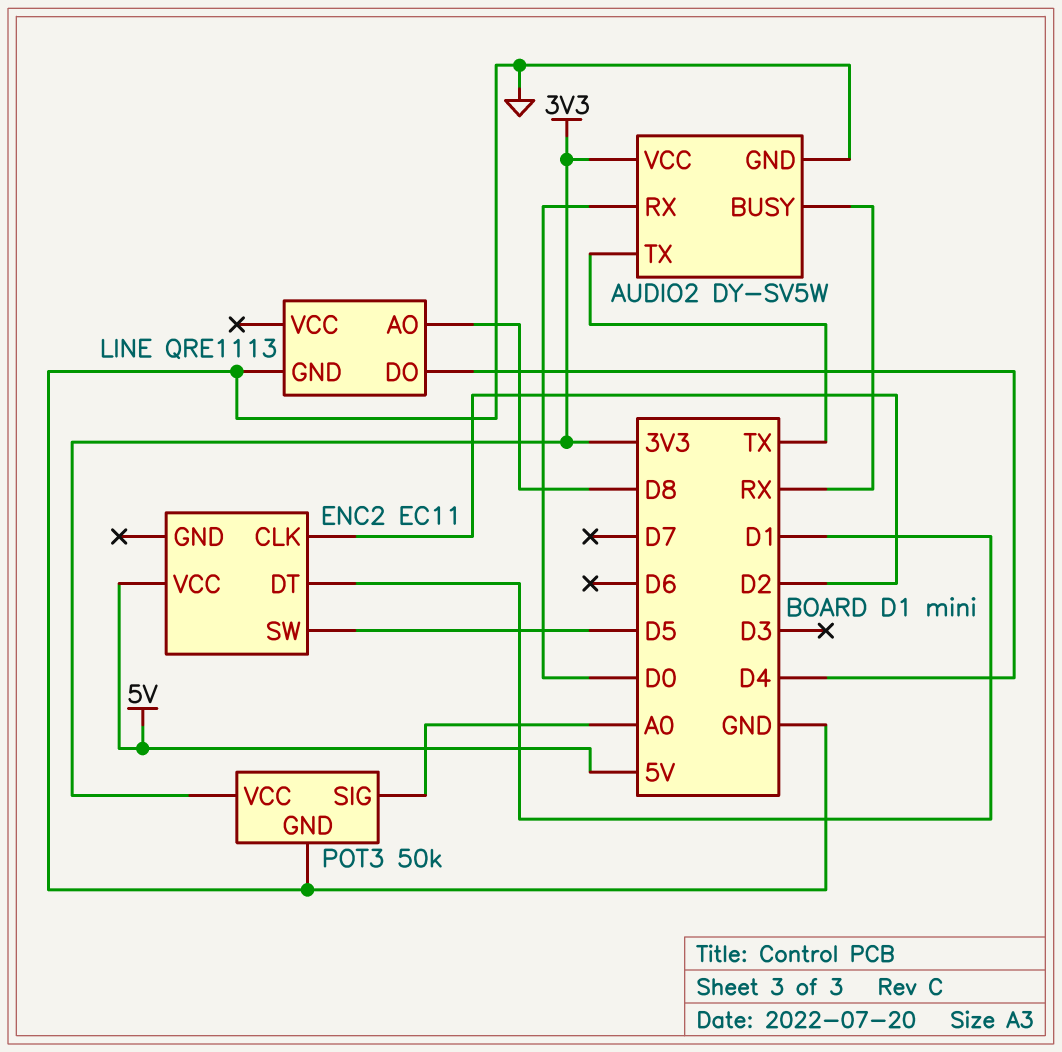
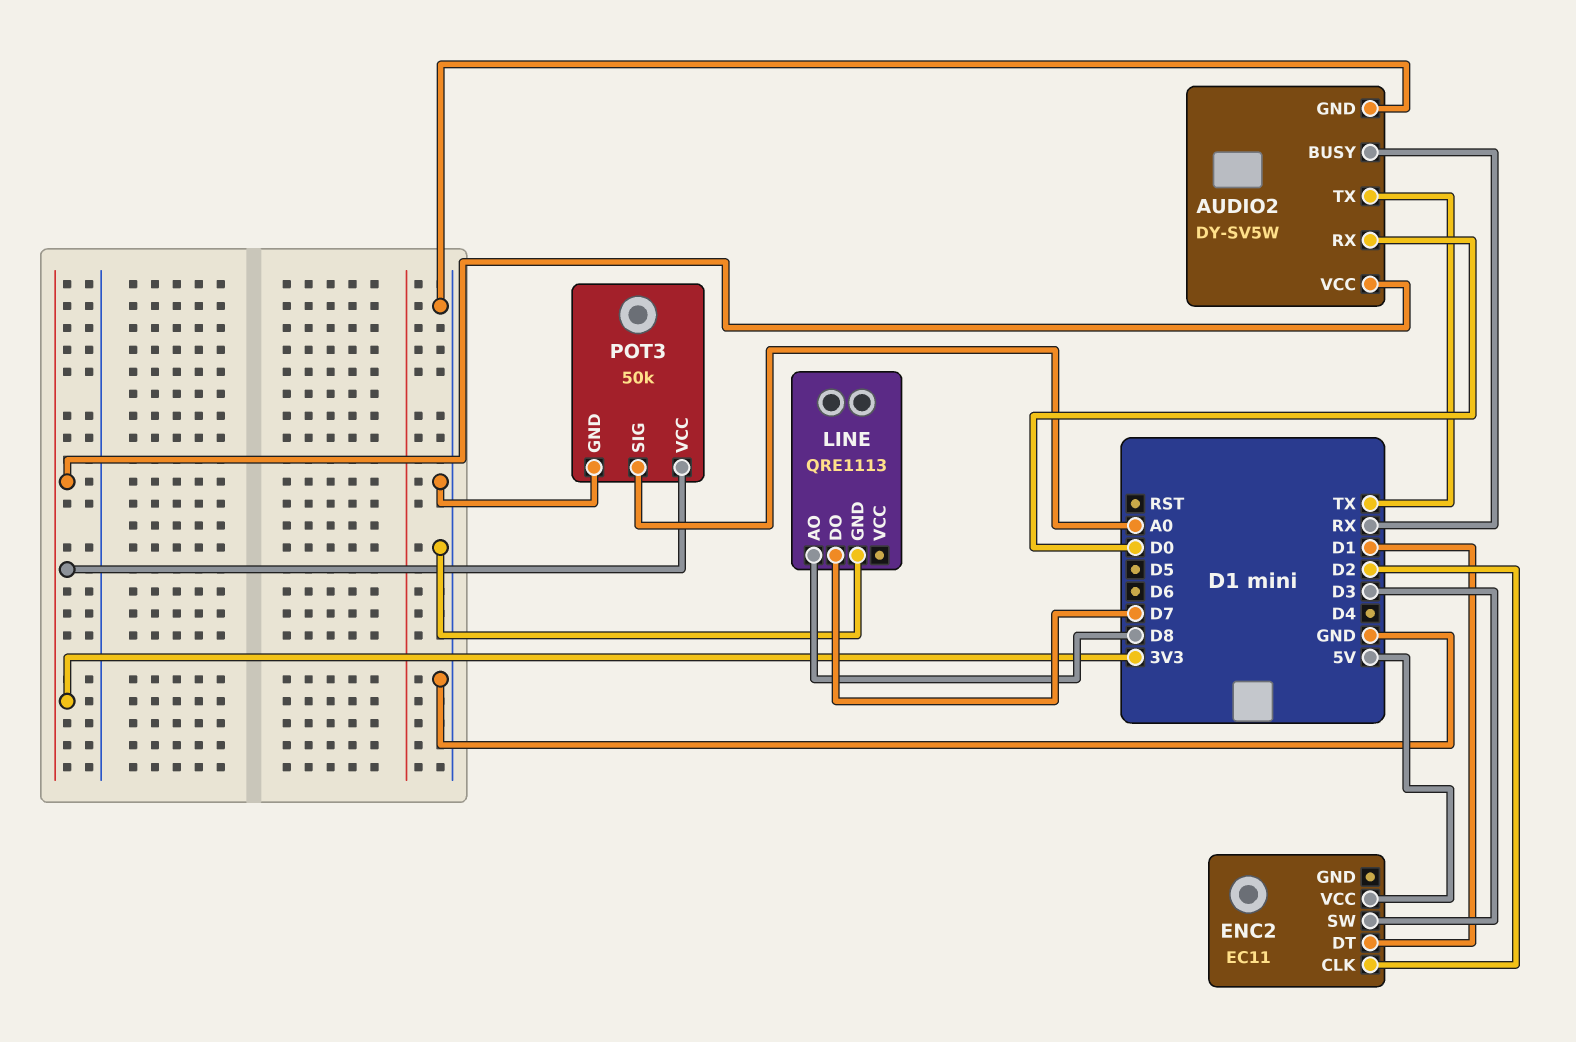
ENC2 pin SW: D5 -> D3
LINE pin DO: D4 -> D7

